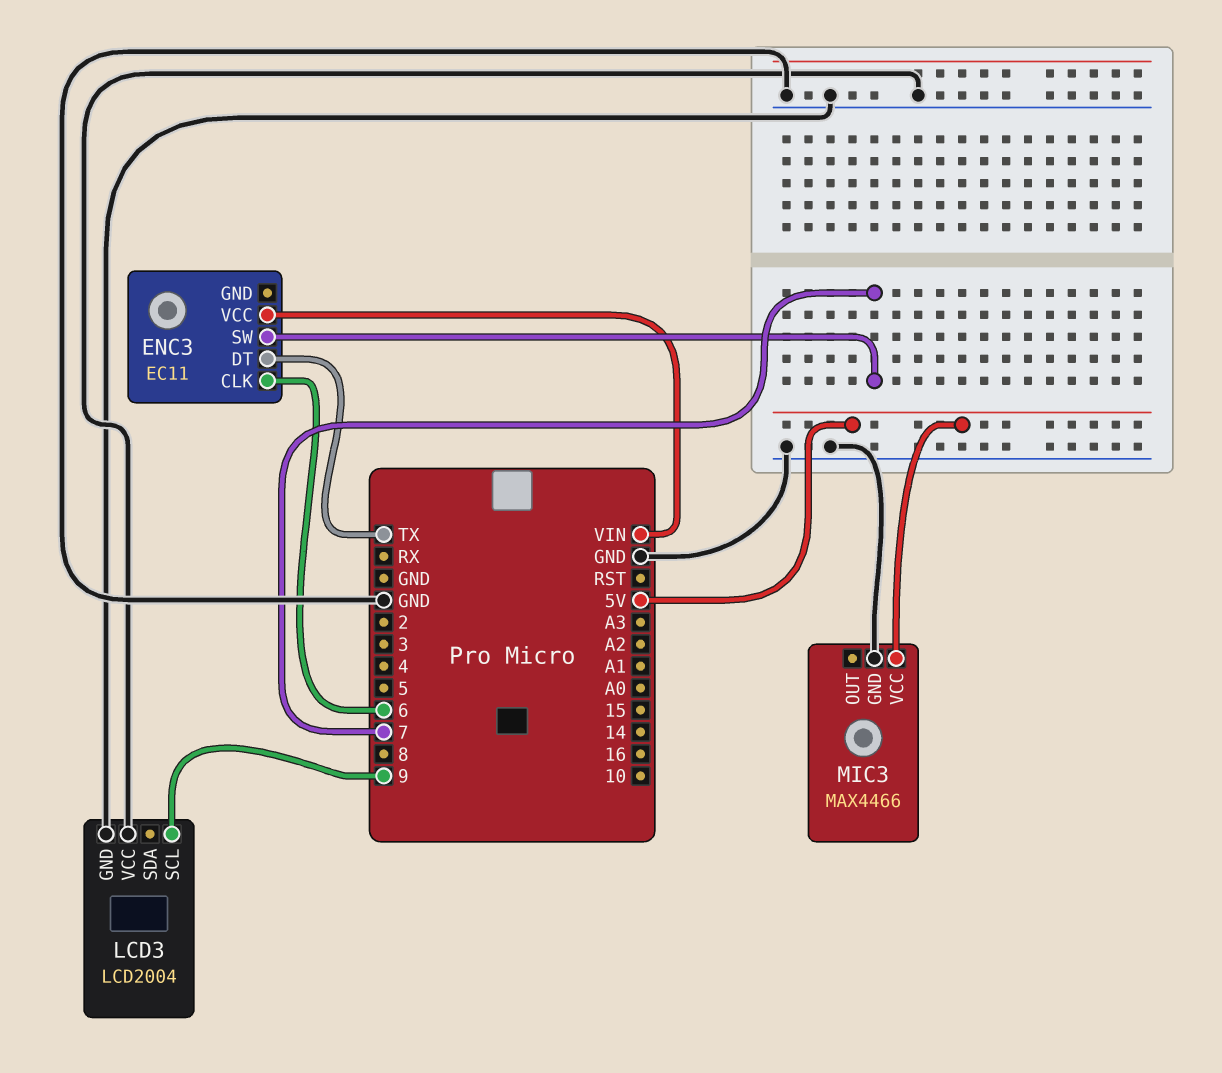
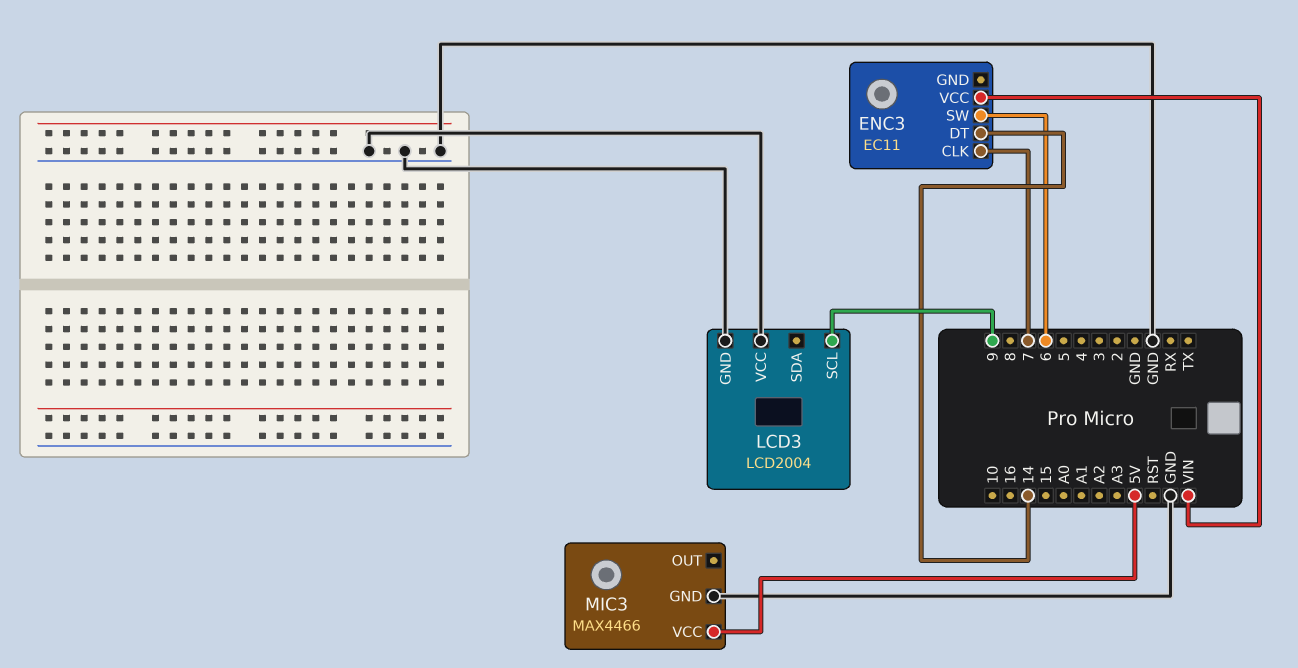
ENC3 pin CLK: 6 -> 7
ENC3 pin DT: TX -> 14
ENC3 pin SW: 7 -> 6

